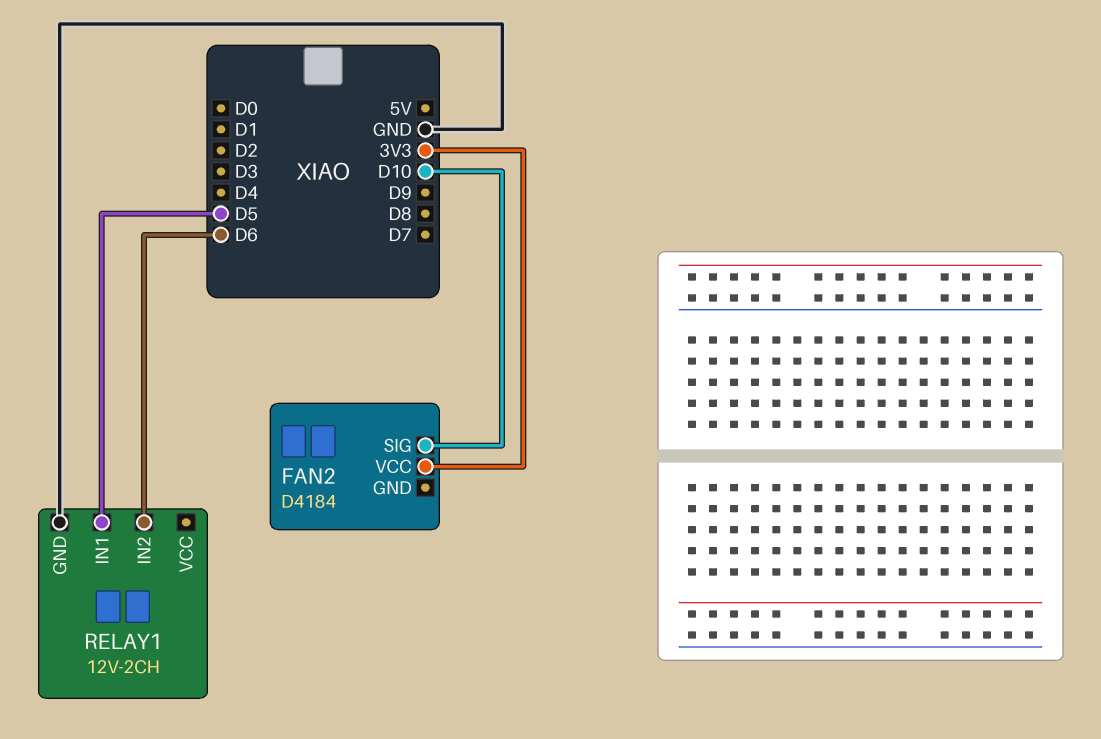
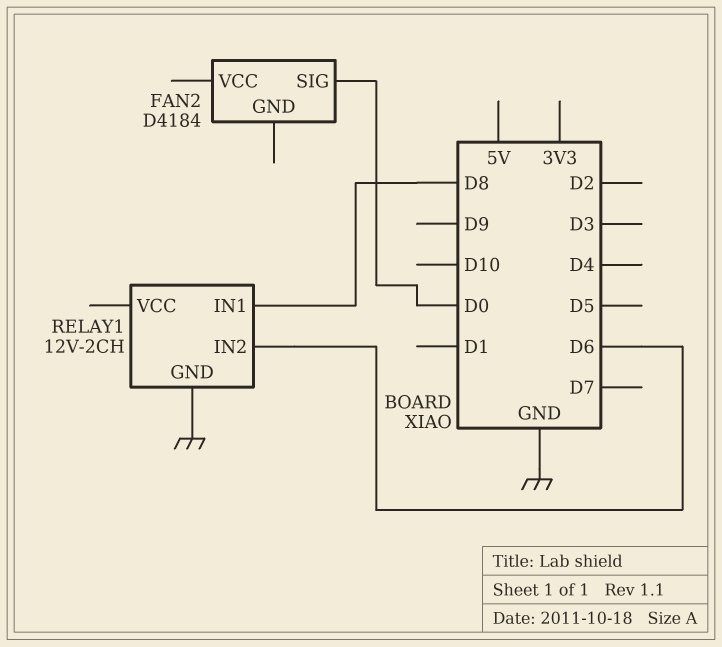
FAN2 pin SIG: D10 -> D0
FAN2 pin VCC: 3V3 -> none
RELAY1 pin IN1: D5 -> D8

